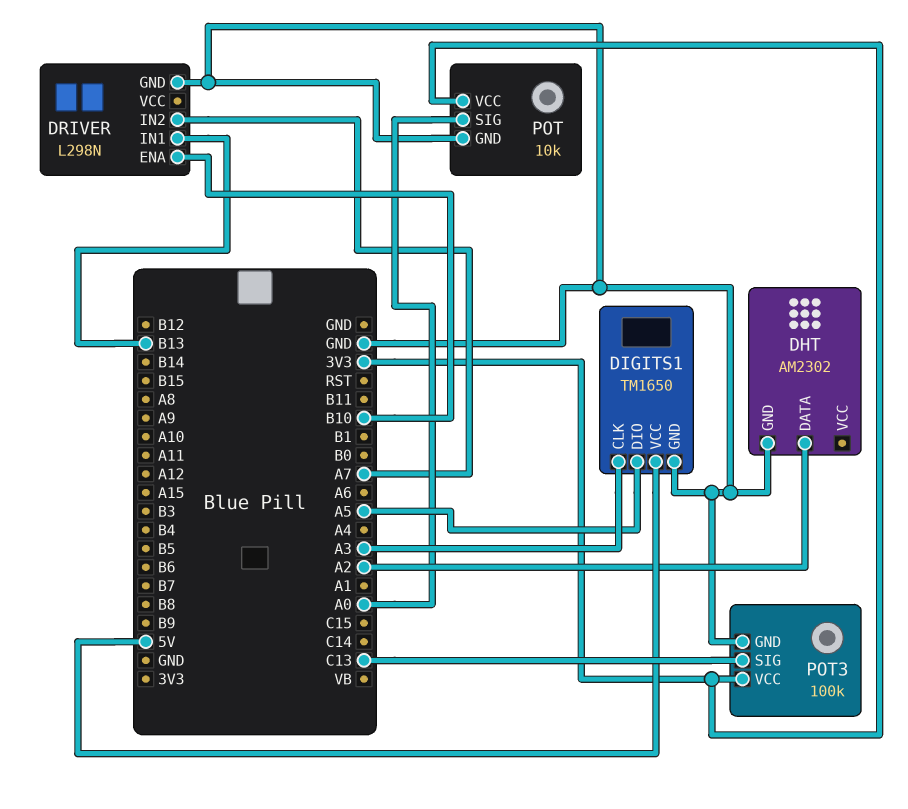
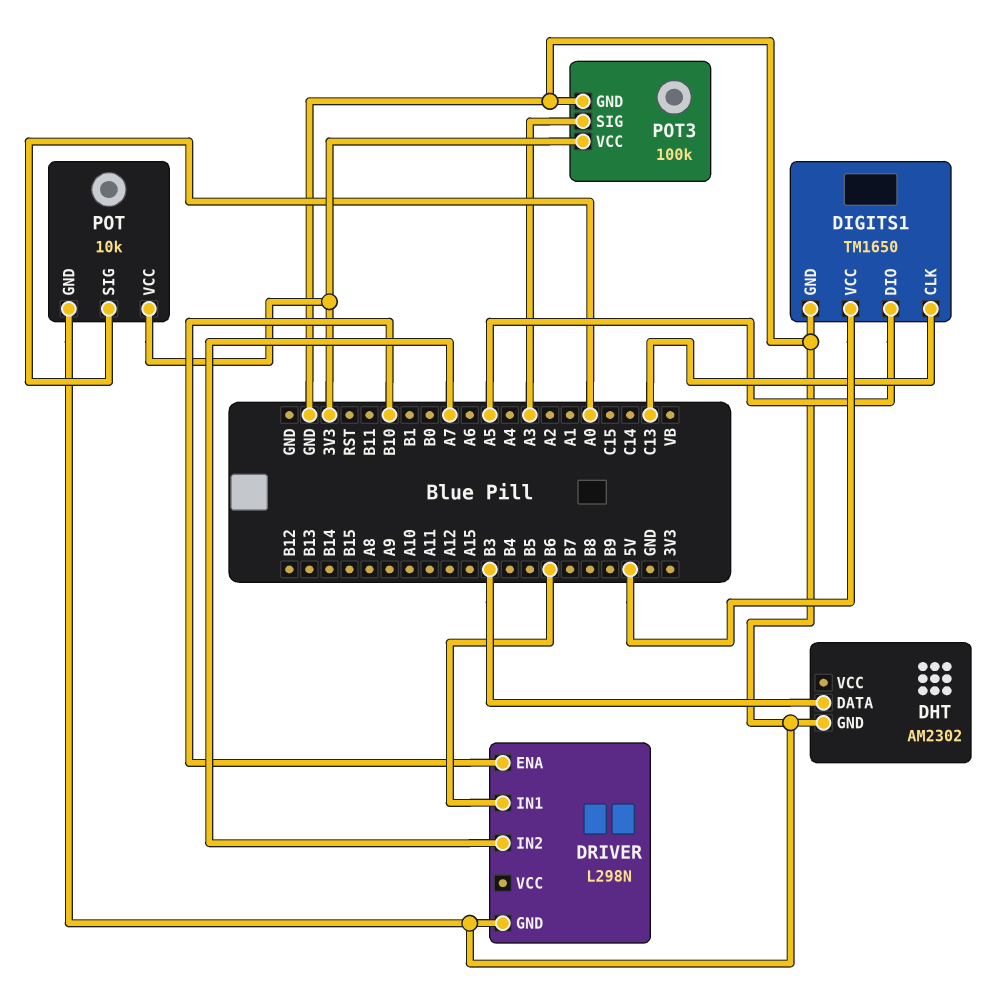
DHT pin DATA: A2 -> B3
DIGITS1 pin CLK: A3 -> C13
DRIVER pin IN1: B13 -> B6
POT3 pin SIG: C13 -> A3

